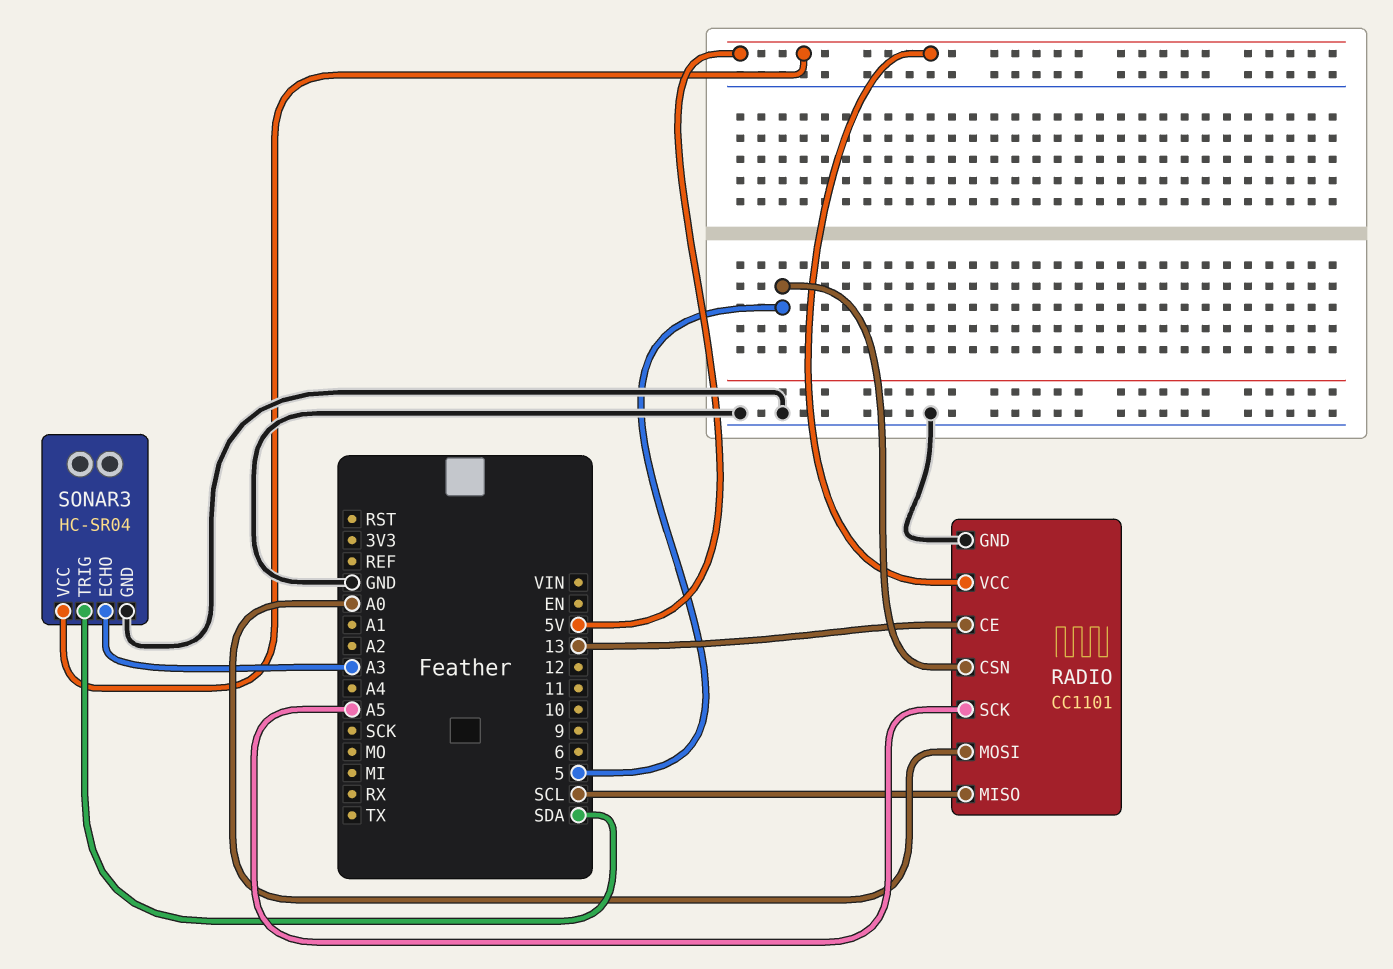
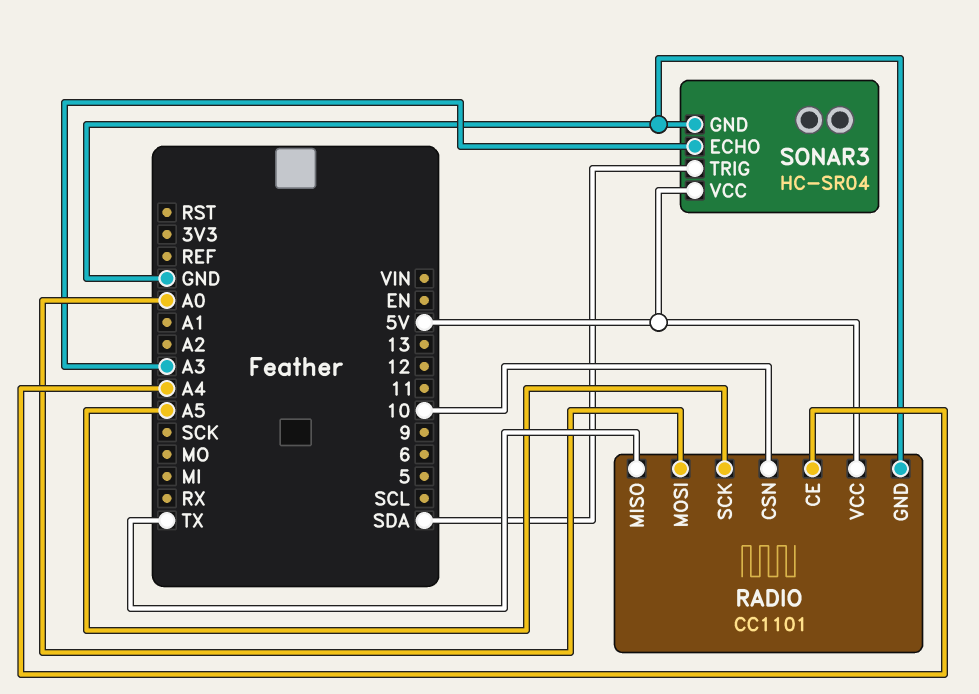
RADIO pin CE: 13 -> A4
RADIO pin CSN: 5 -> 10
RADIO pin MISO: SCL -> TX

